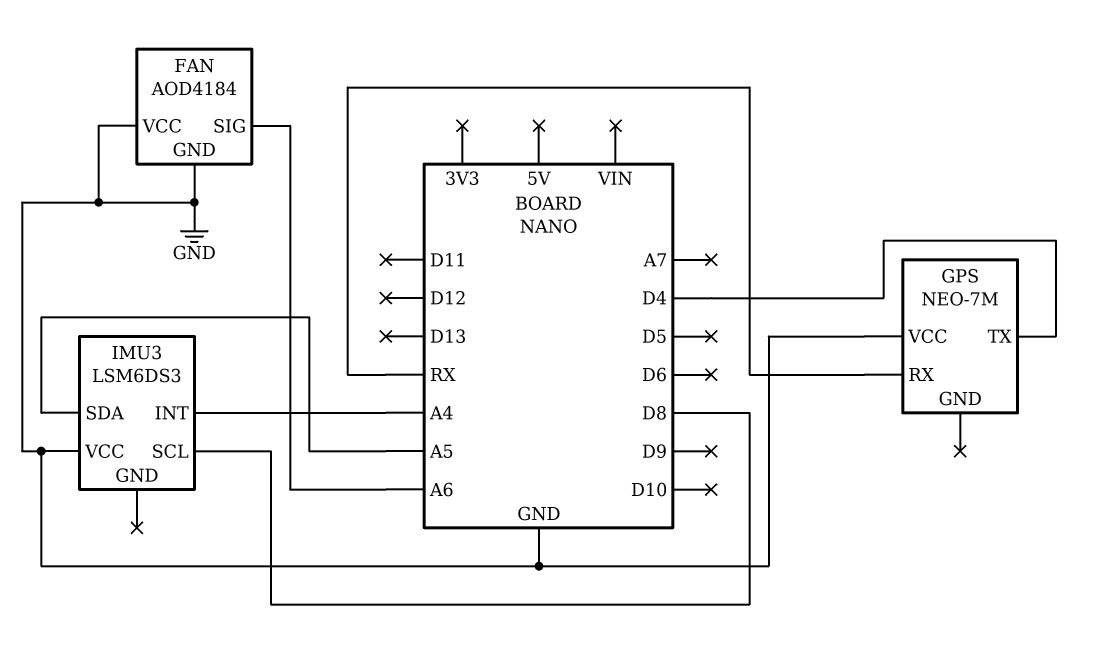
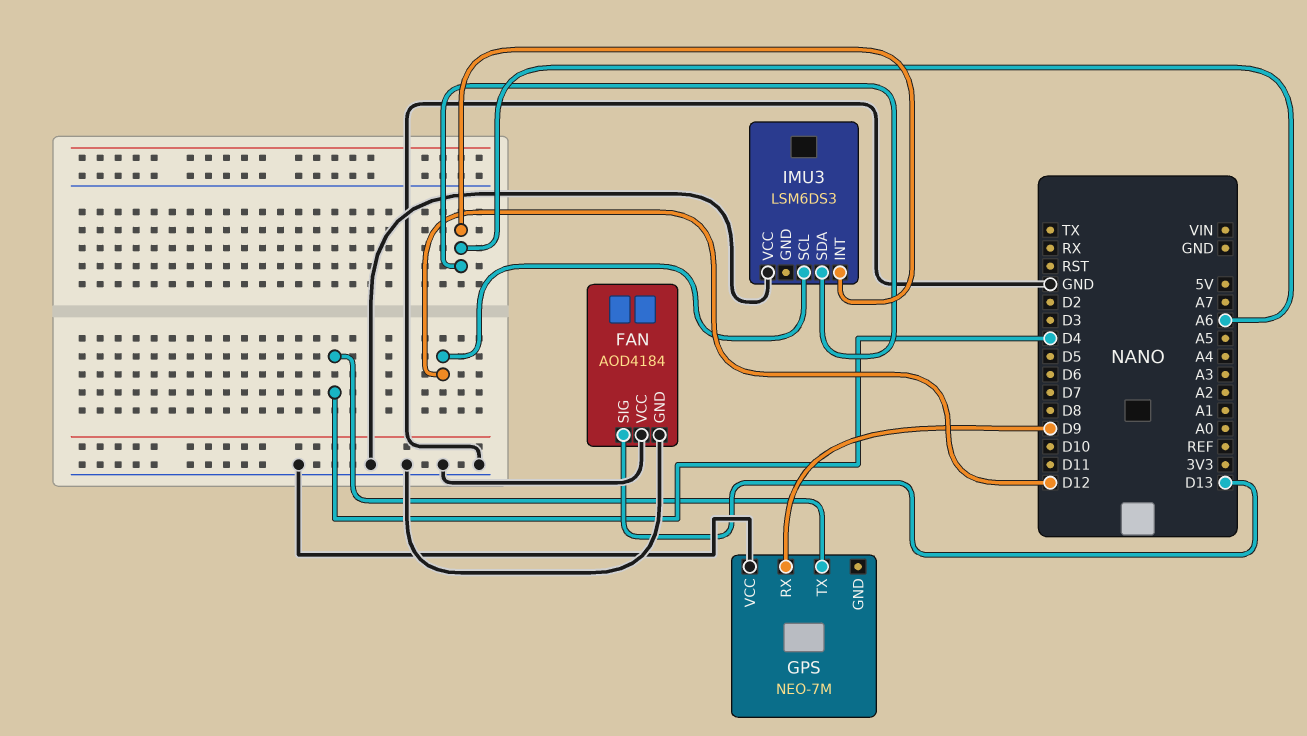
FAN pin SIG: A6 -> D13
GPS pin RX: RX -> D9
IMU3 pin INT: A4 -> A6
IMU3 pin SCL: D8 -> D12
IMU3 pin SDA: A5 -> A6

